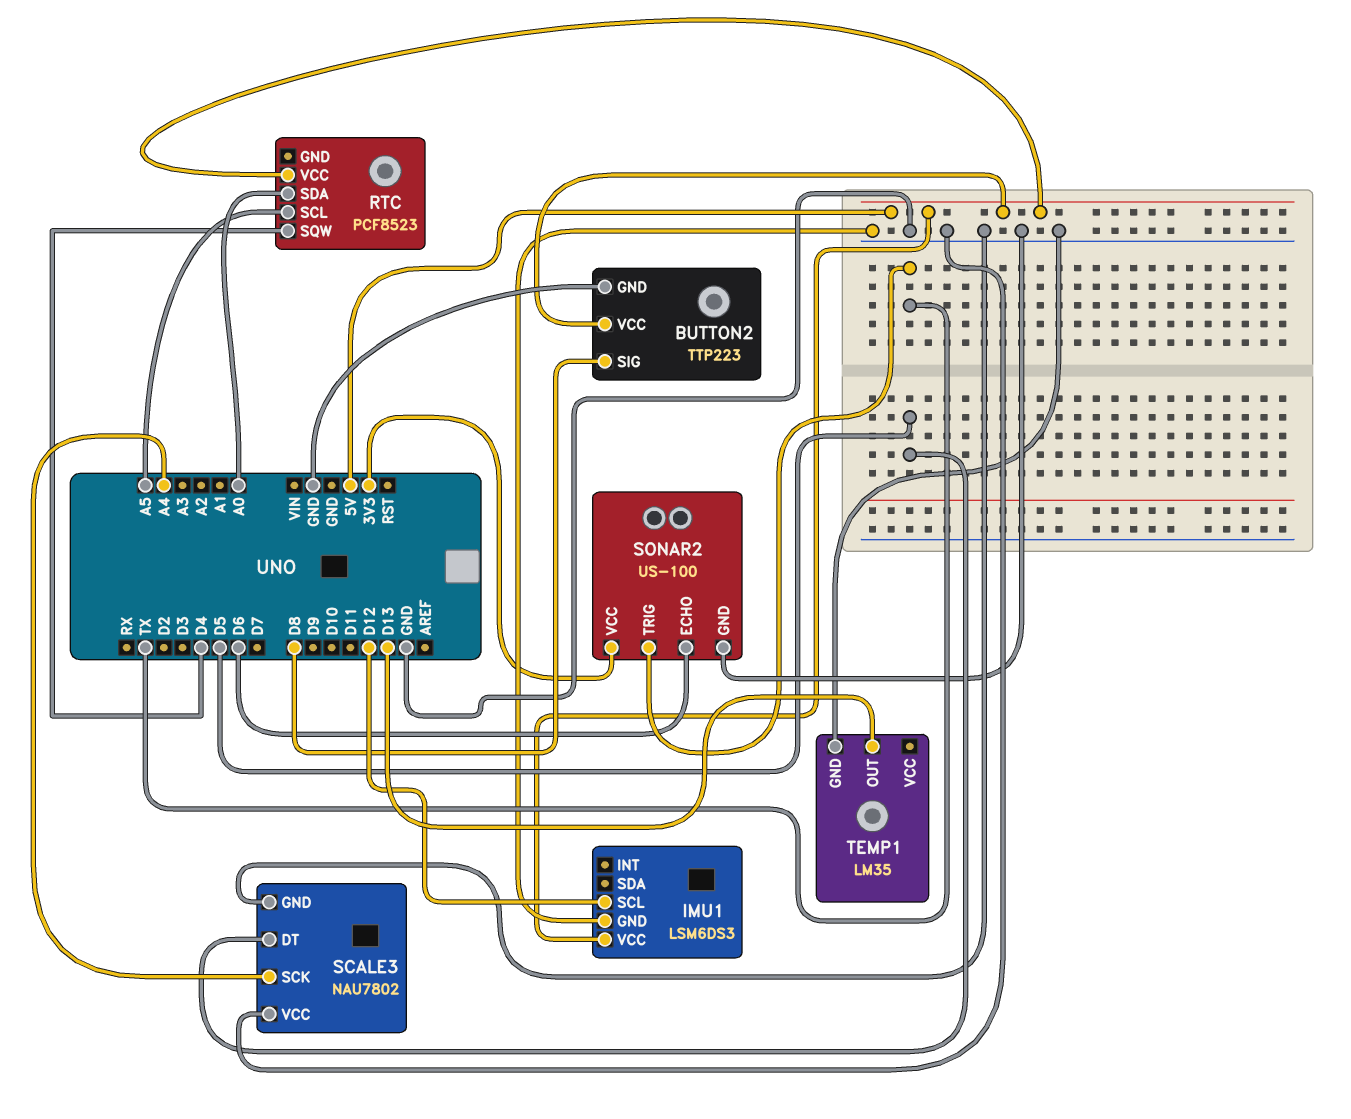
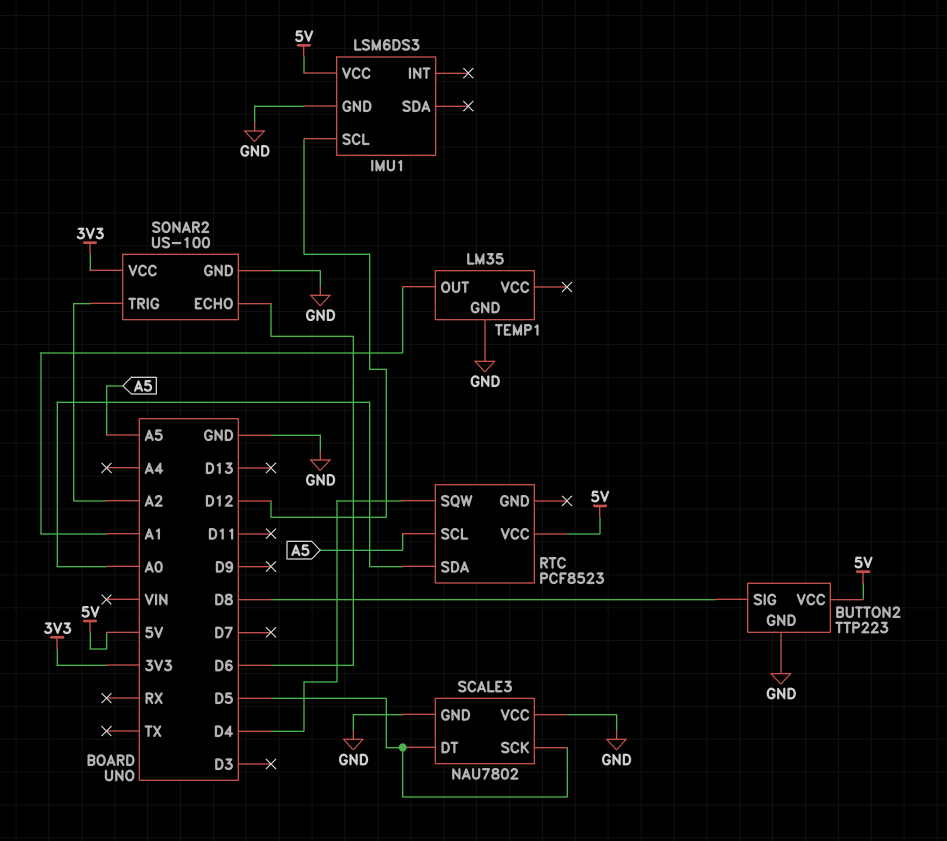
SCALE3 pin SCK: A4 -> D5
SONAR2 pin TRIG: TX -> A2
TEMP1 pin OUT: D13 -> A1

